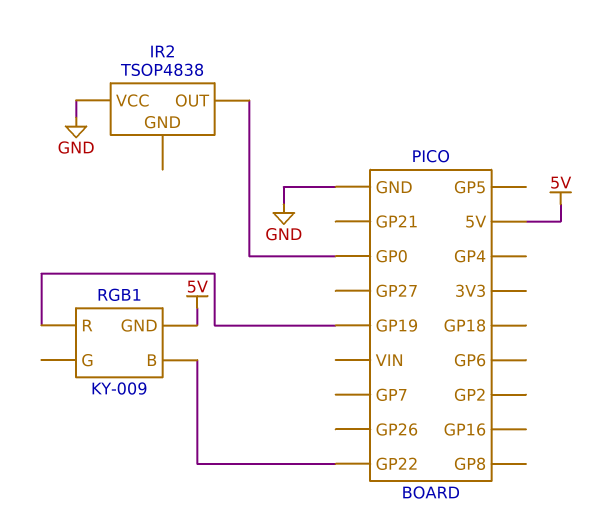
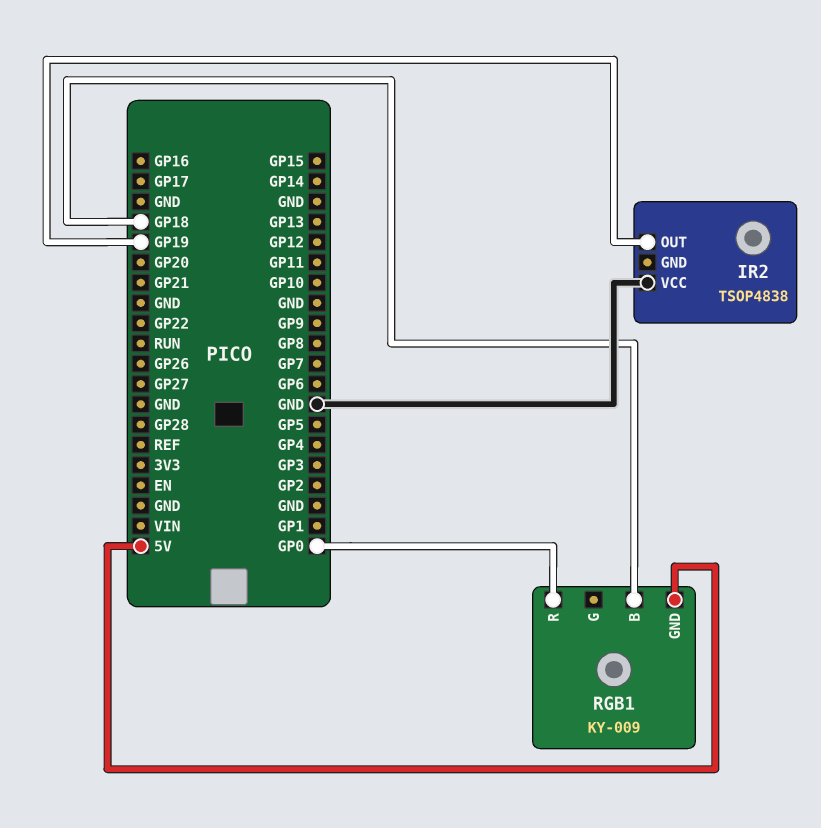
IR2 pin OUT: GP0 -> GP19
RGB1 pin B: GP22 -> GP18
RGB1 pin R: GP19 -> GP0

